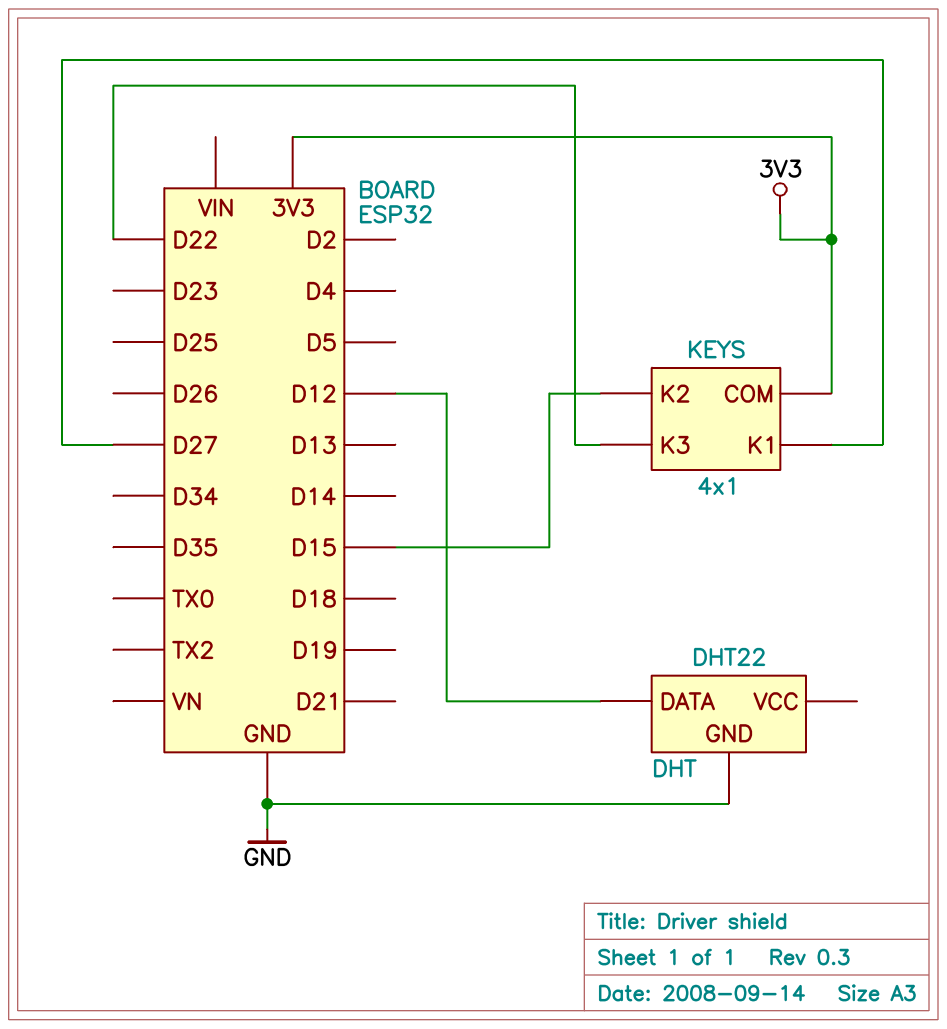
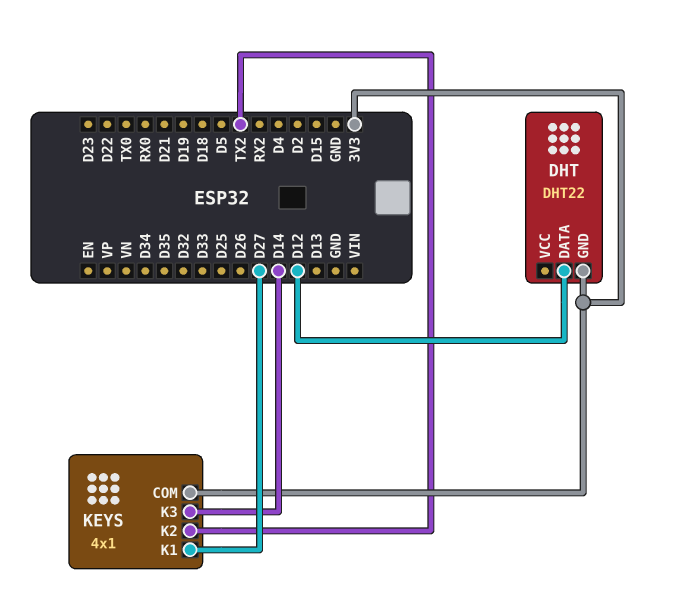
DHT pin GND: GND -> 3V3
KEYS pin K2: D15 -> TX2
KEYS pin K3: D22 -> D14

